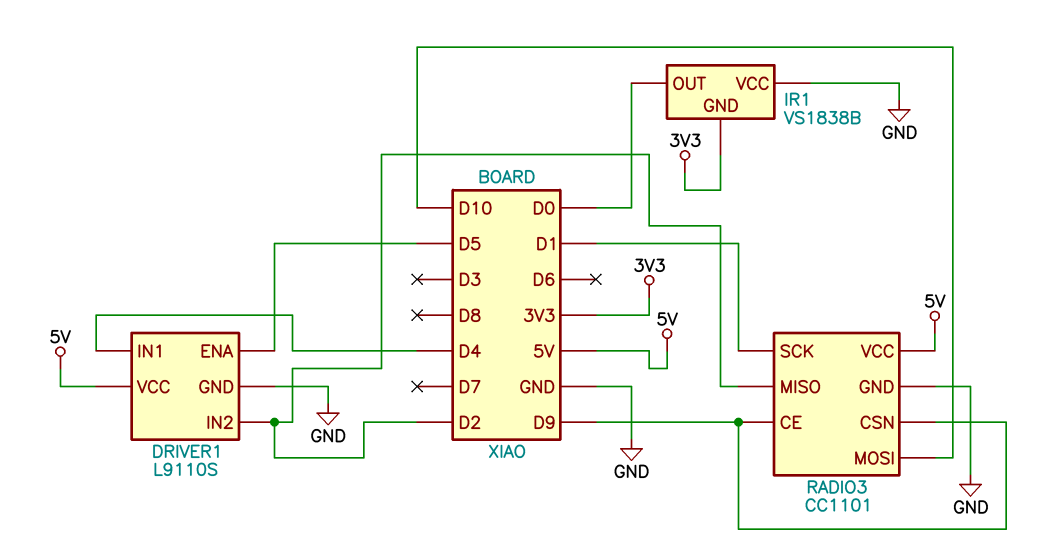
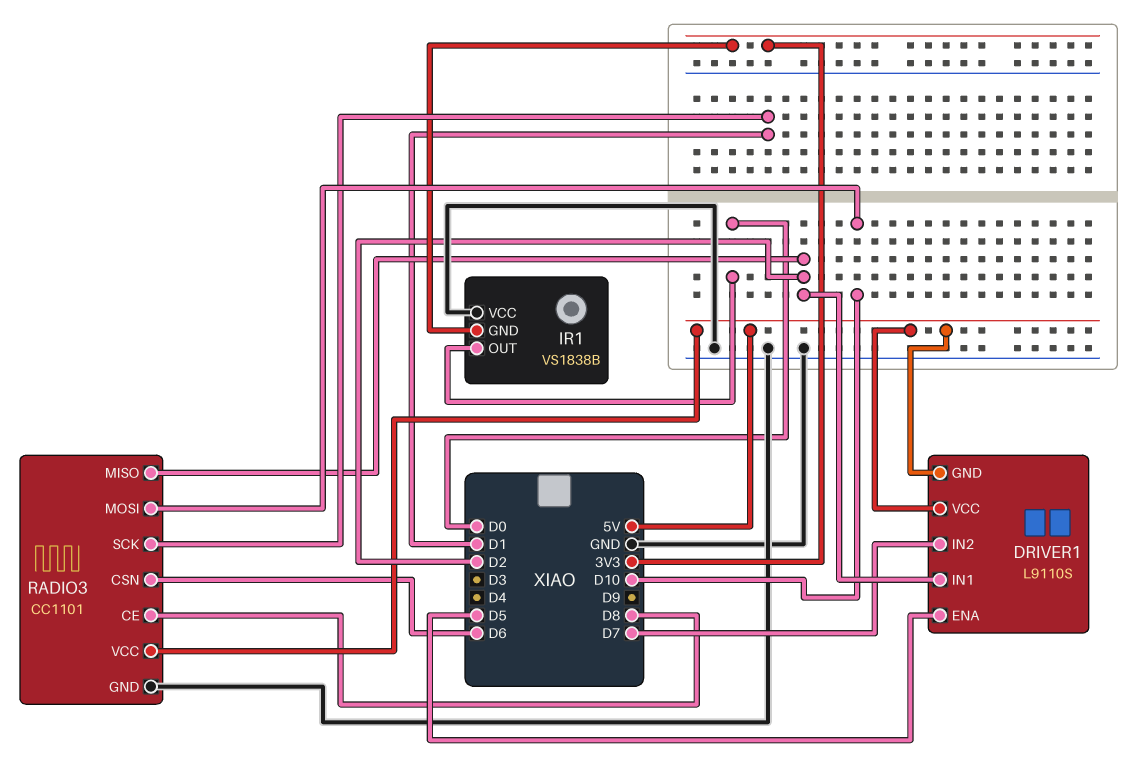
DRIVER1 pin GND: GND -> 5V
DRIVER1 pin IN1: D4 -> D2
DRIVER1 pin IN2: D2 -> D7
RADIO3 pin CE: D9 -> D8
RADIO3 pin CSN: D9 -> D6

